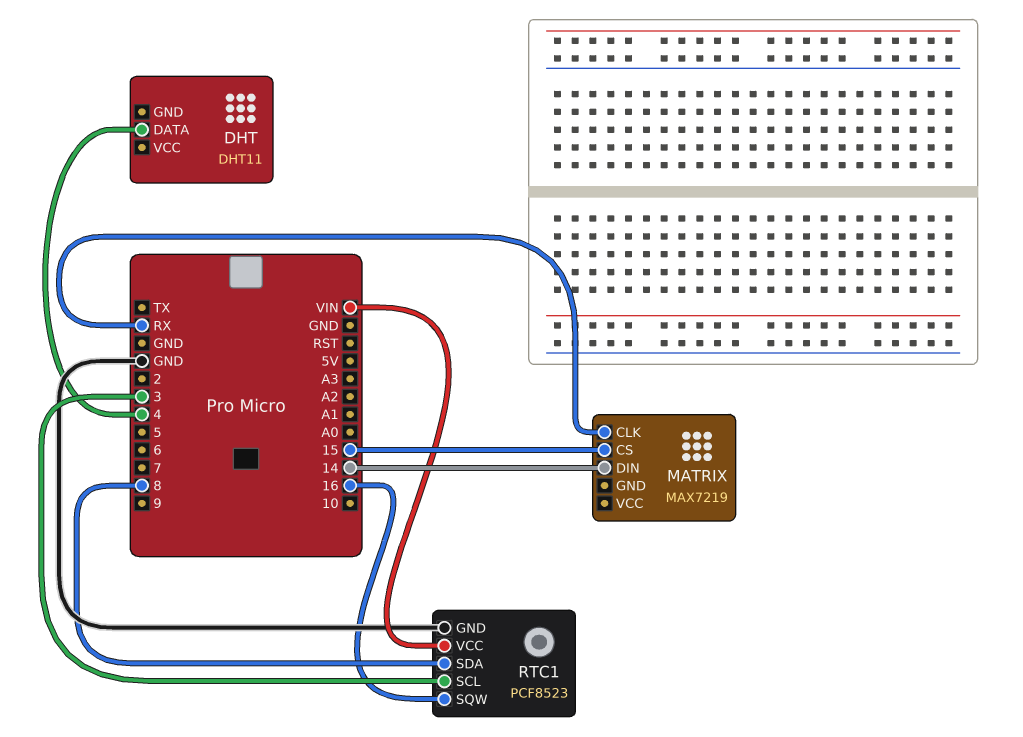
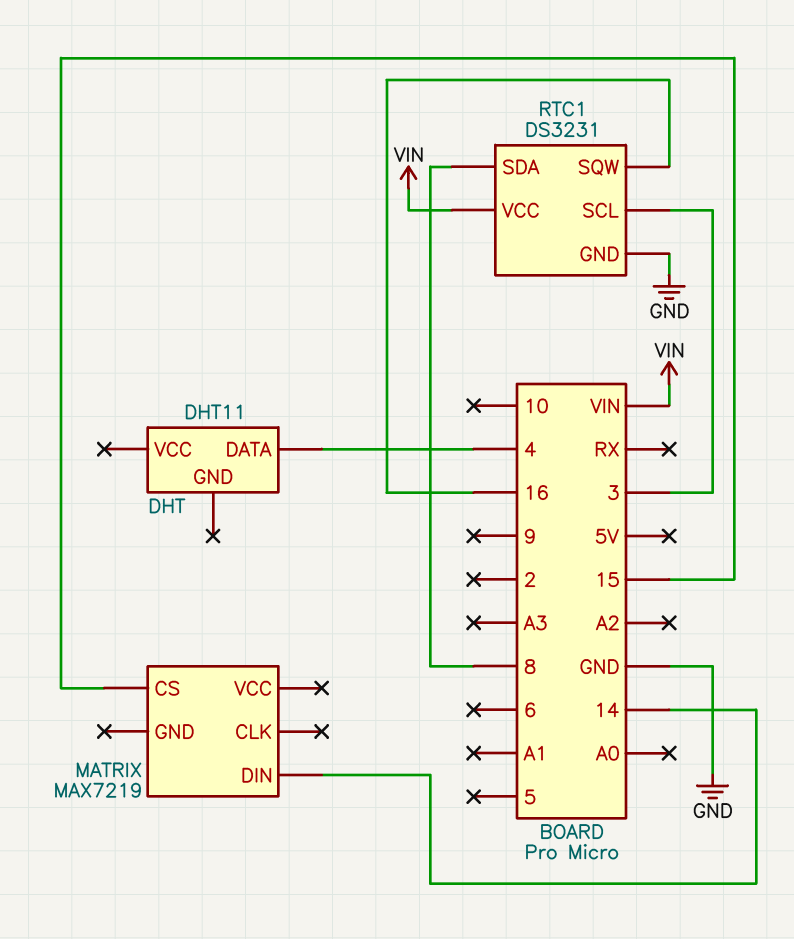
MATRIX pin CLK: RX -> none
RTC1: PCF8523 -> DS3231

